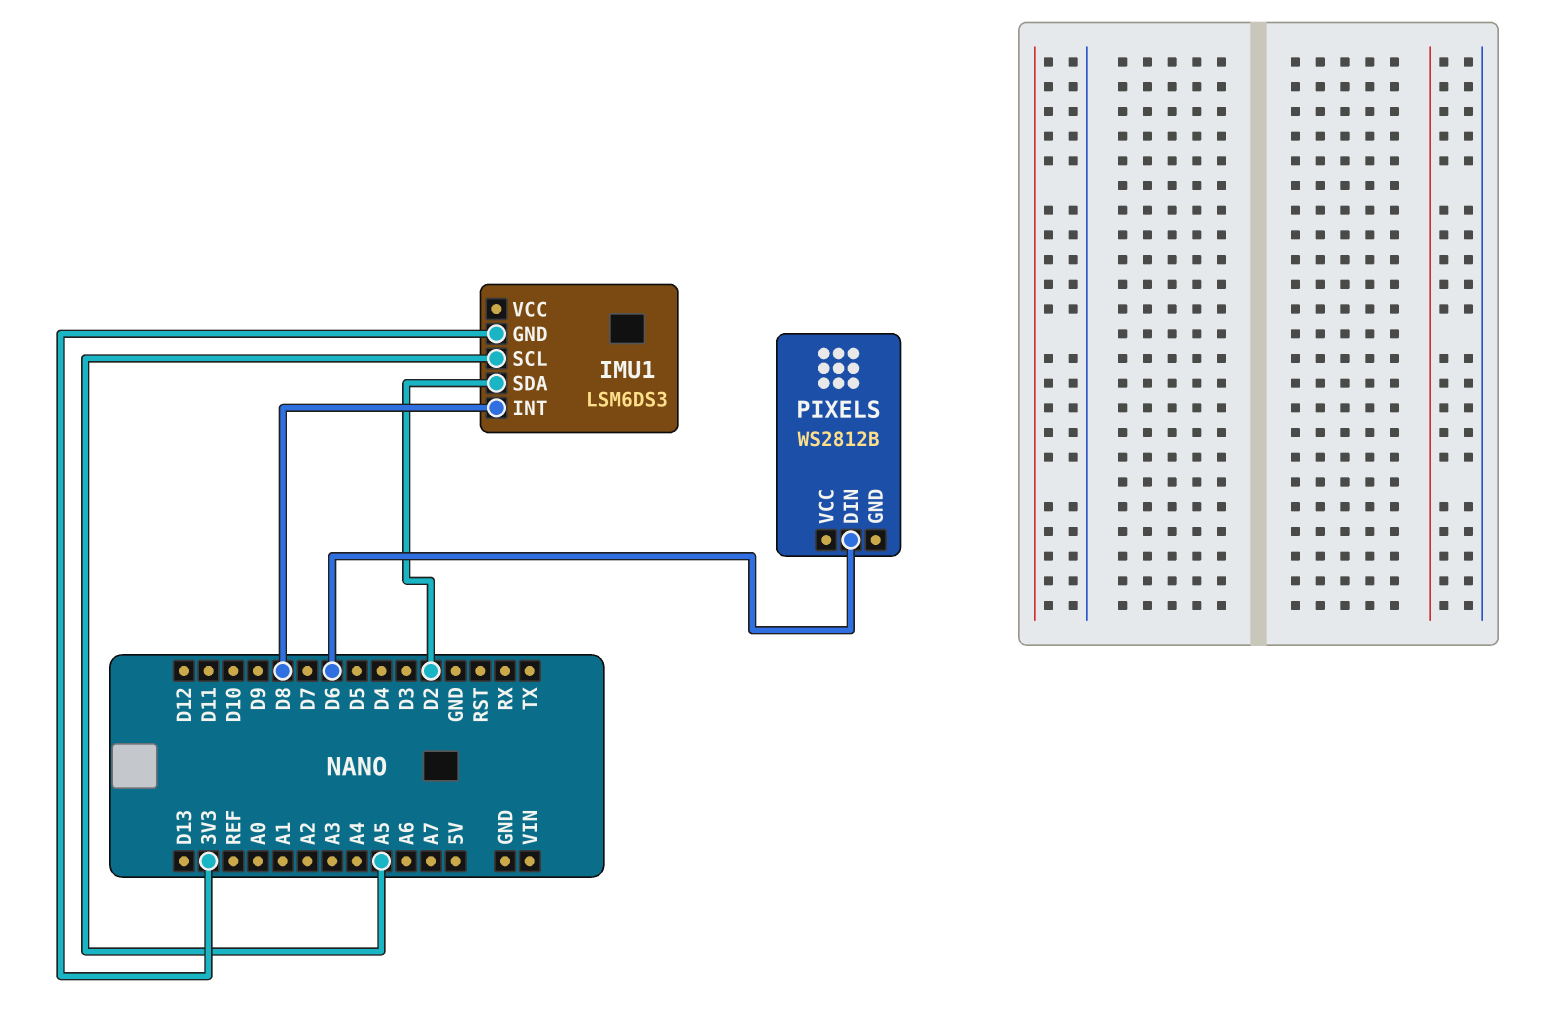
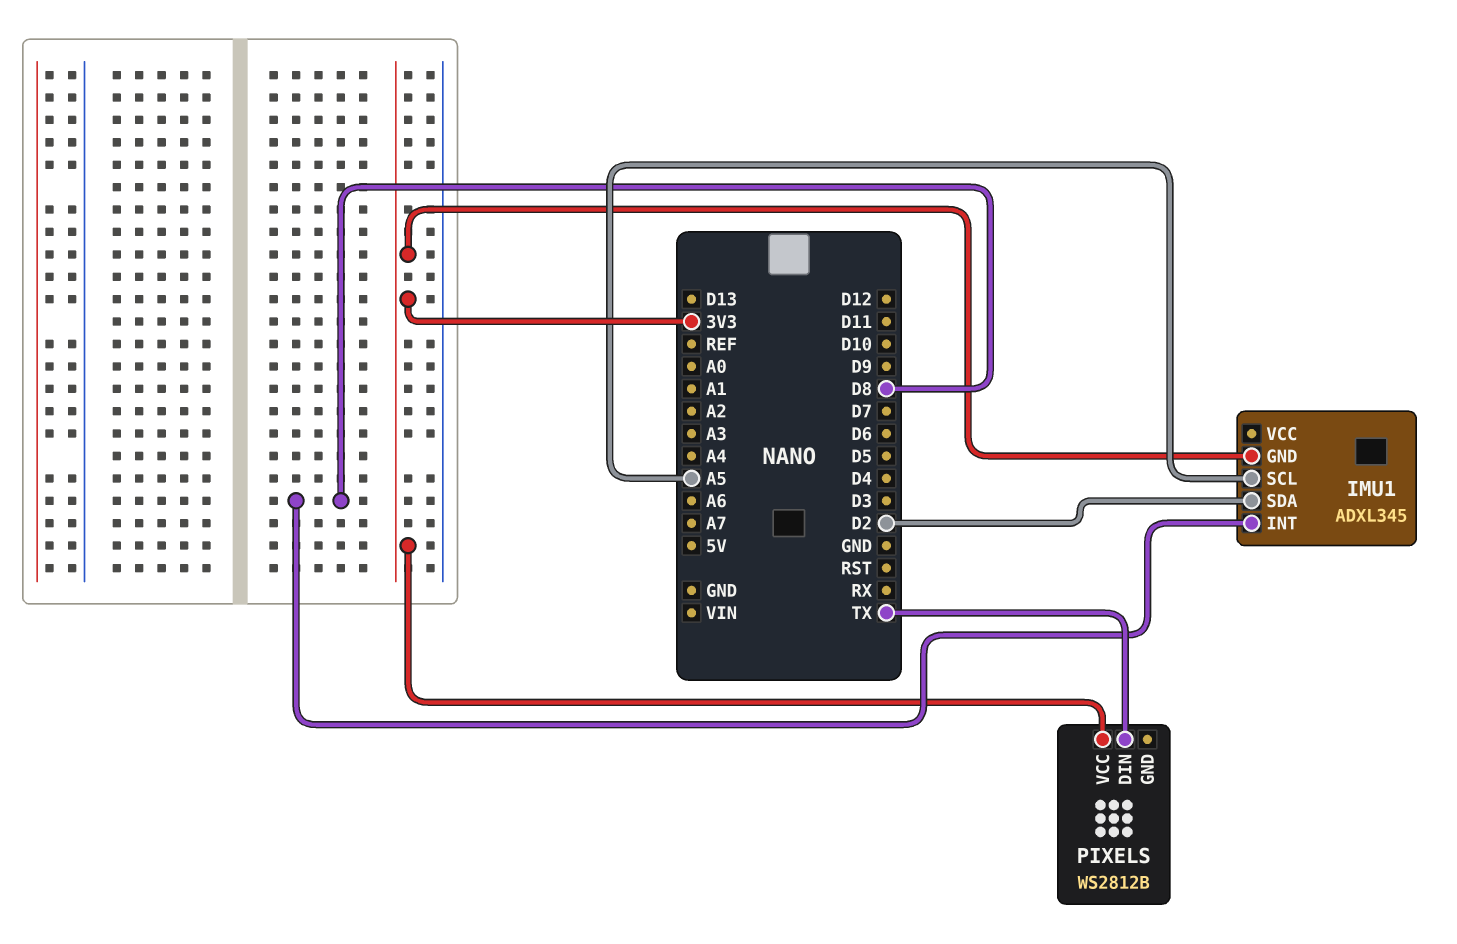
IMU1: LSM6DS3 -> ADXL345
PIXELS pin DIN: D6 -> TX
PIXELS pin VCC: none -> 3V3

